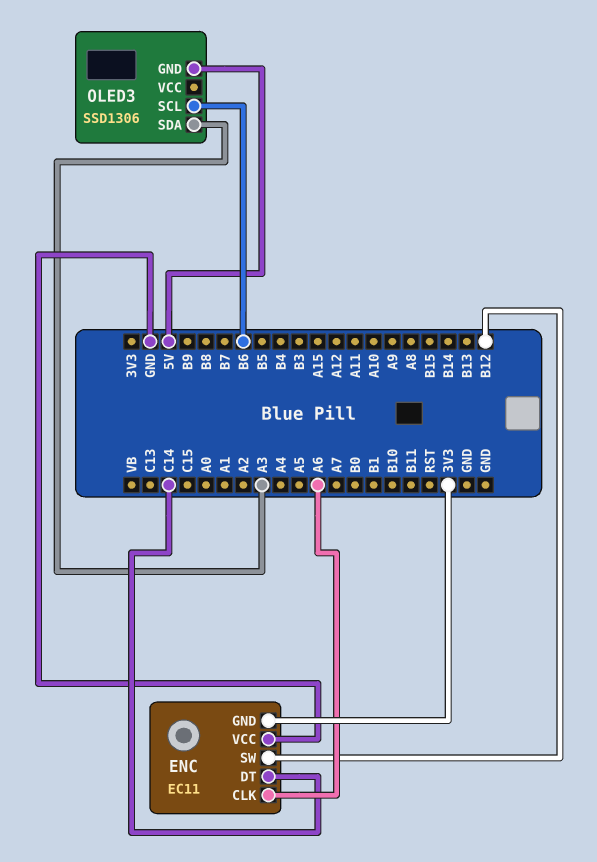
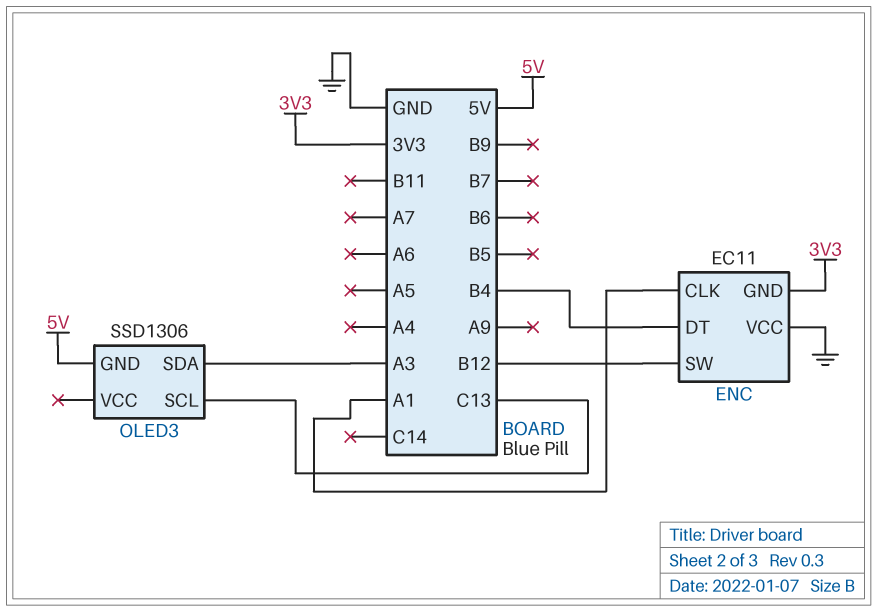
ENC pin CLK: A6 -> A1
ENC pin DT: C14 -> B4
OLED3 pin SCL: B6 -> C13

